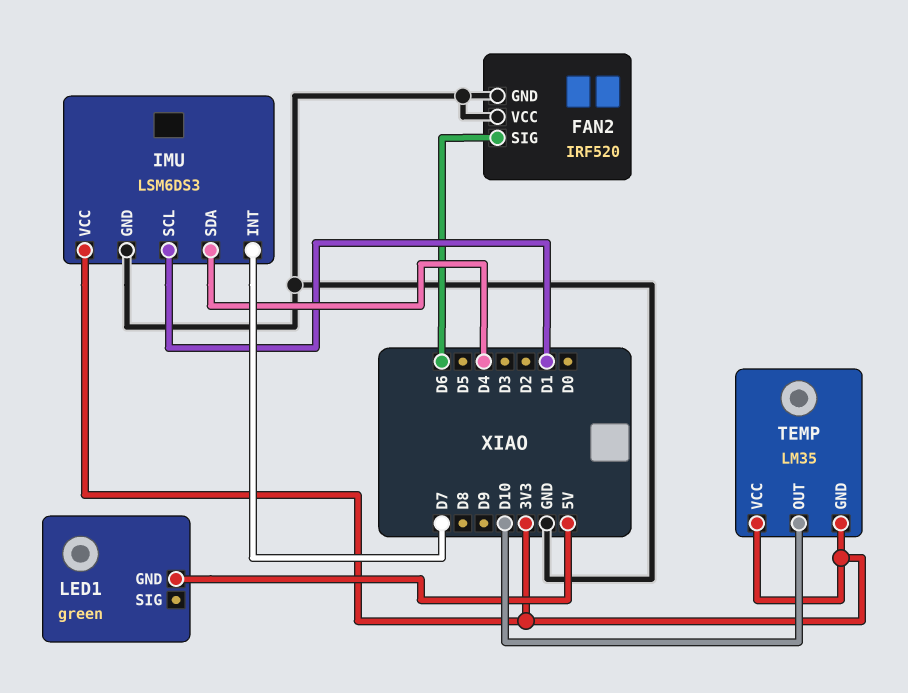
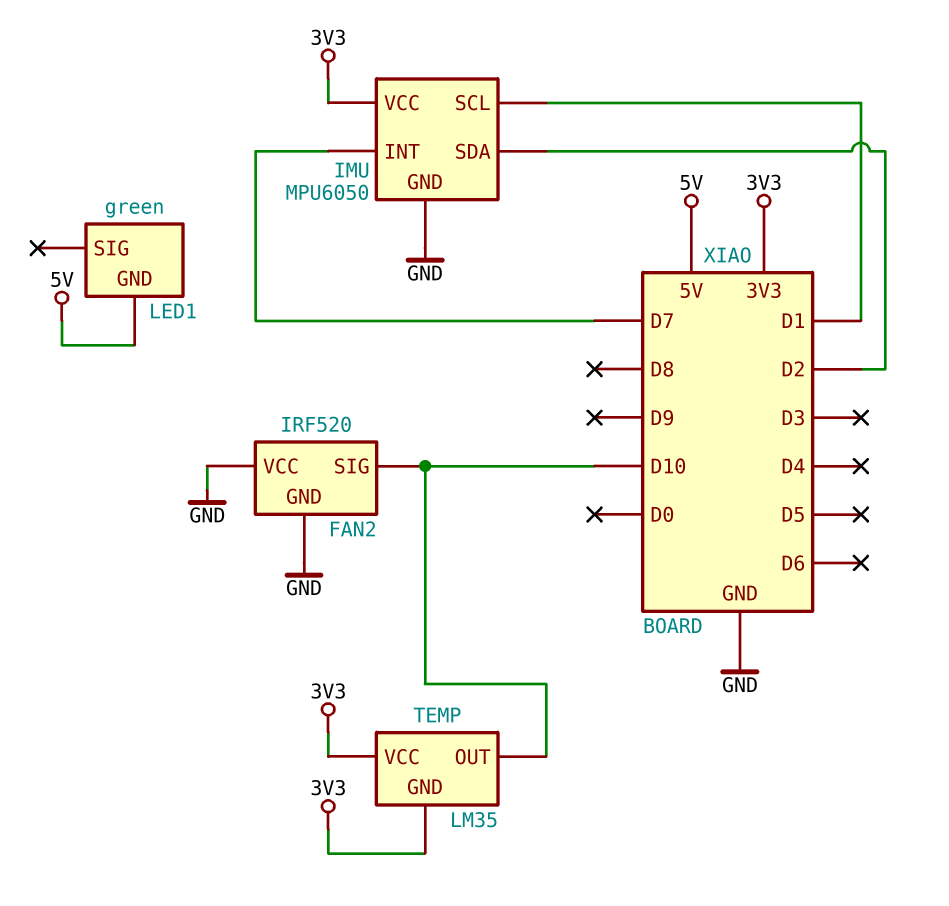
FAN2 pin SIG: D6 -> D10
IMU: LSM6DS3 -> MPU6050
IMU pin SDA: D4 -> D2

